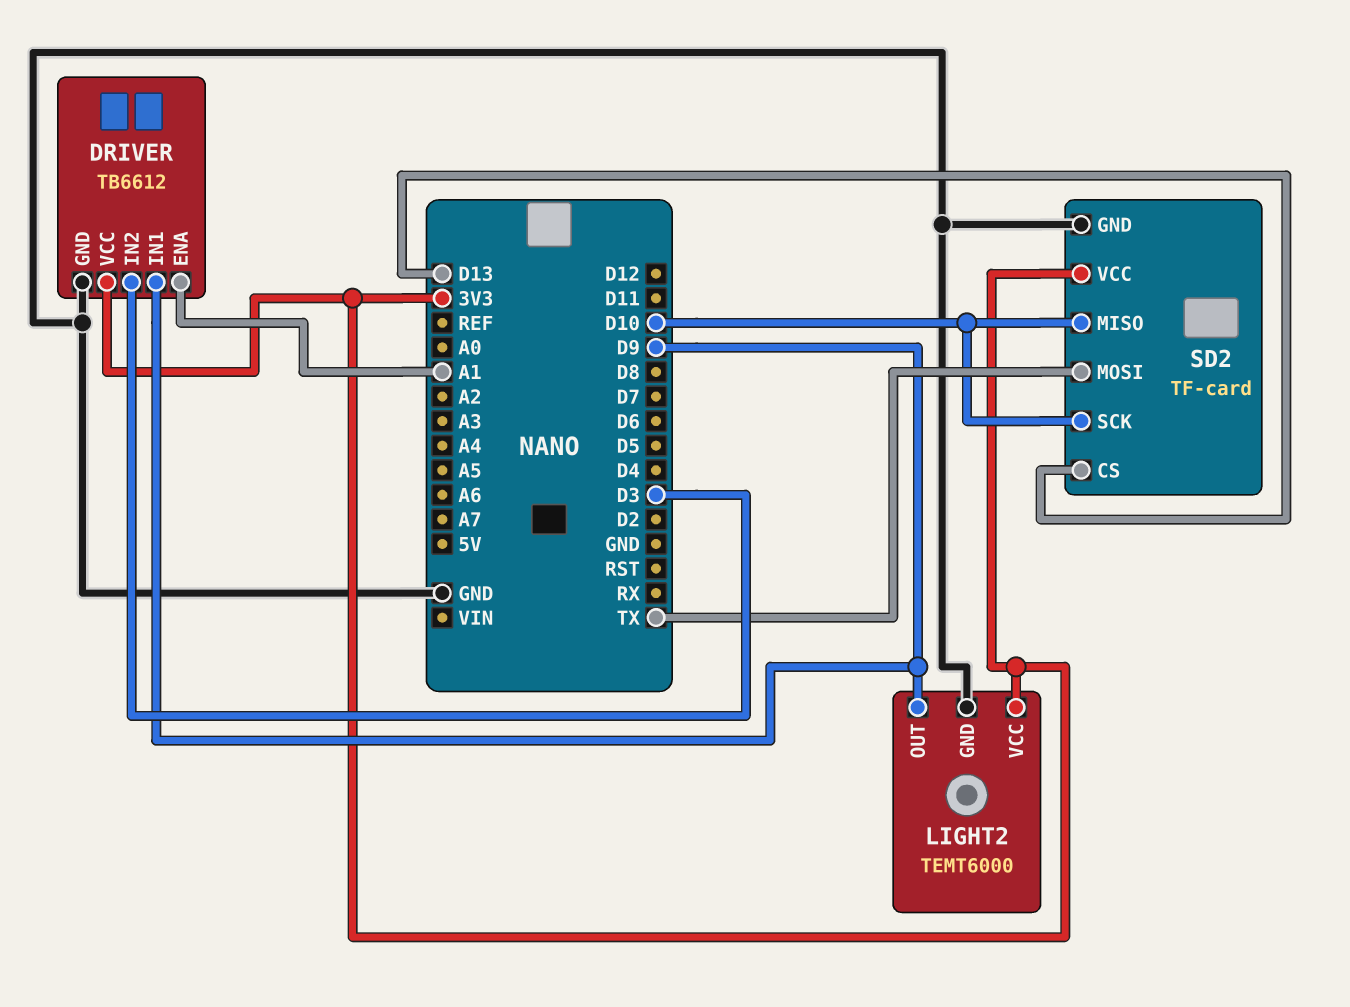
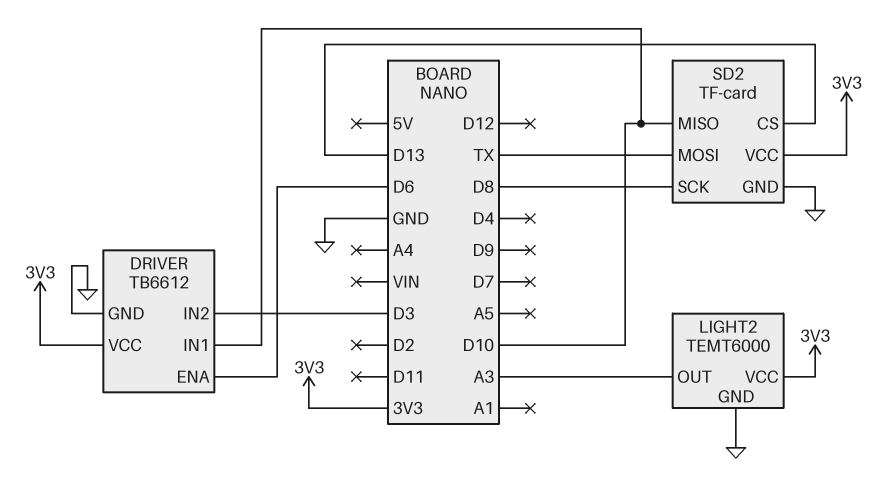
DRIVER pin ENA: A1 -> D6
DRIVER pin IN1: D9 -> D10
LIGHT2 pin OUT: D9 -> A3
SD2 pin SCK: D10 -> D8

